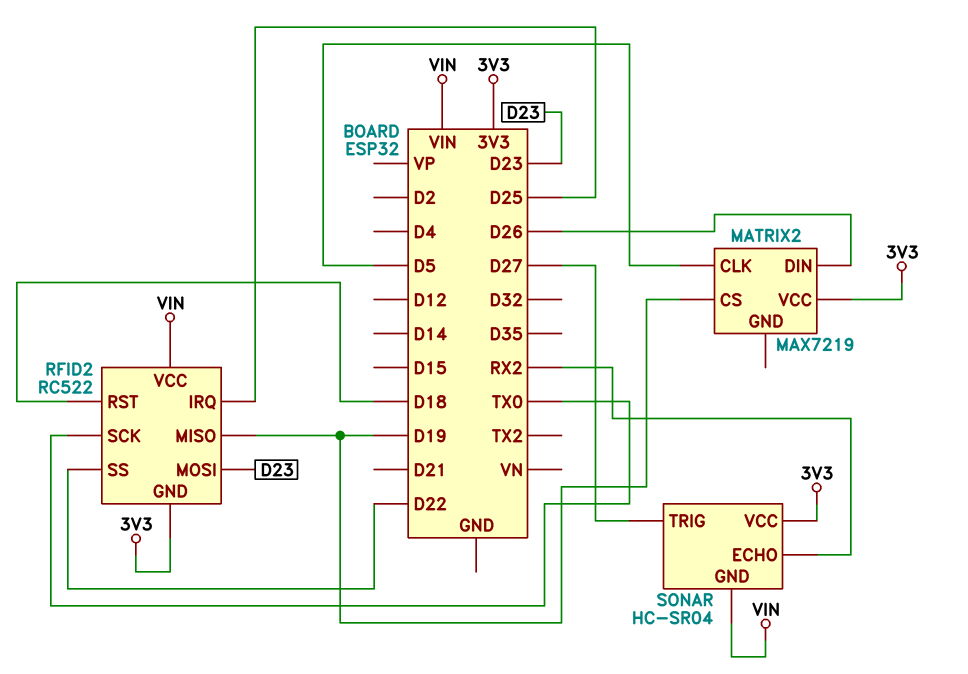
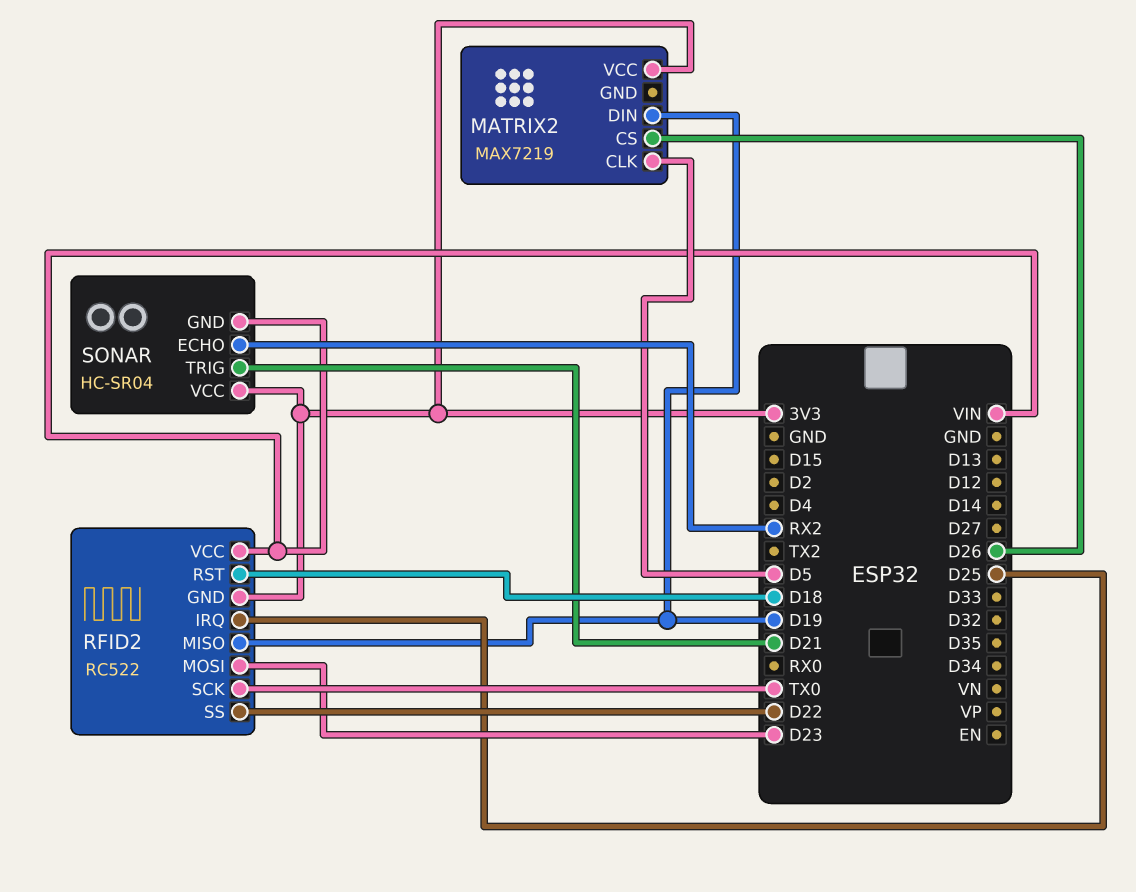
MATRIX2 pin CS: D19 -> D26
MATRIX2 pin DIN: D26 -> D19
SONAR pin TRIG: D27 -> D21

